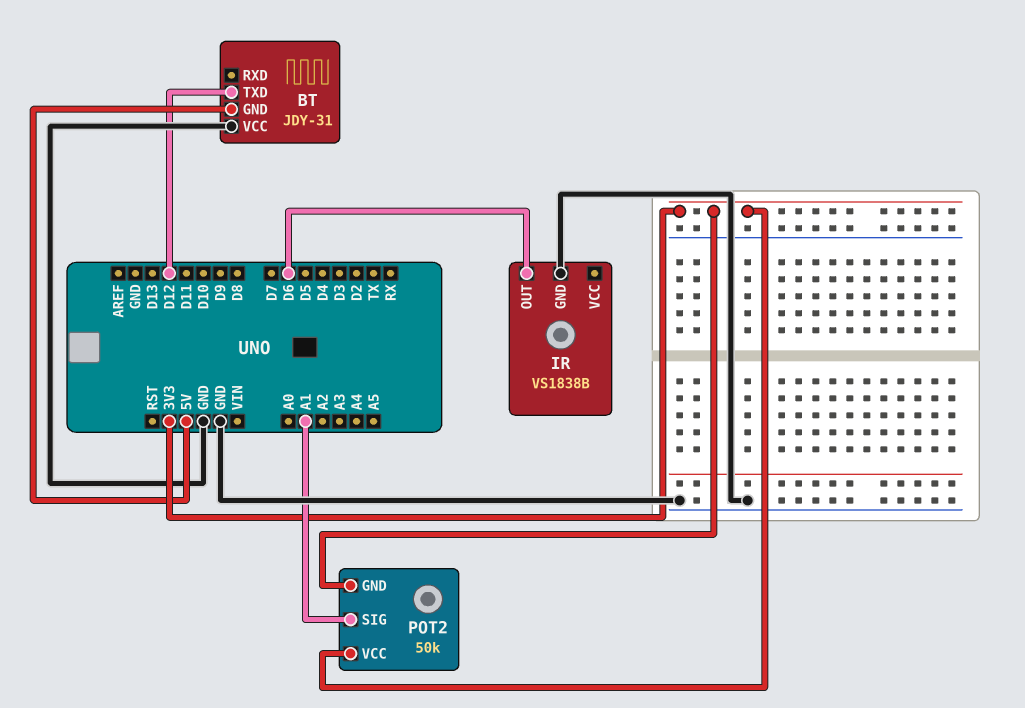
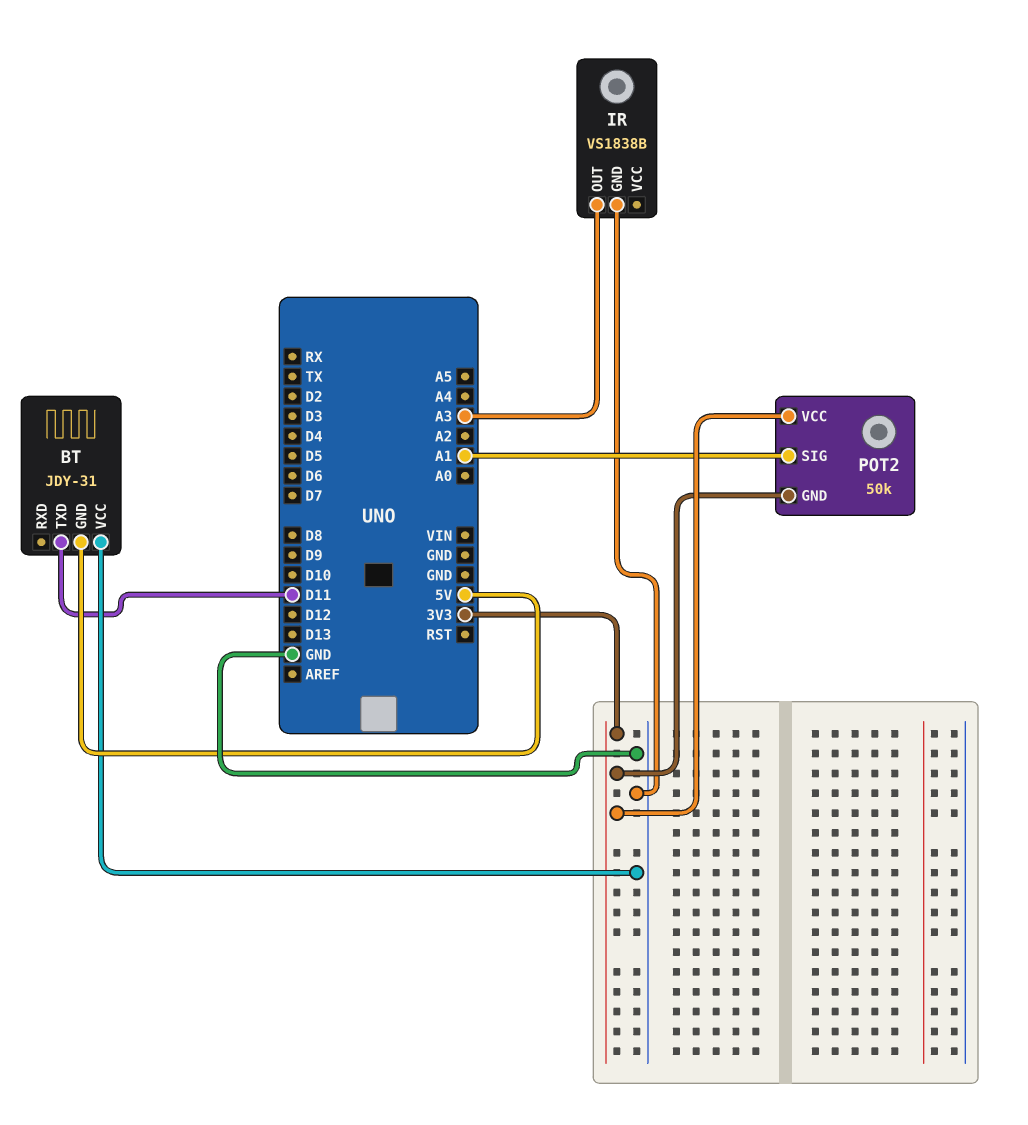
BT pin TXD: D12 -> D11
IR pin OUT: D6 -> A3

